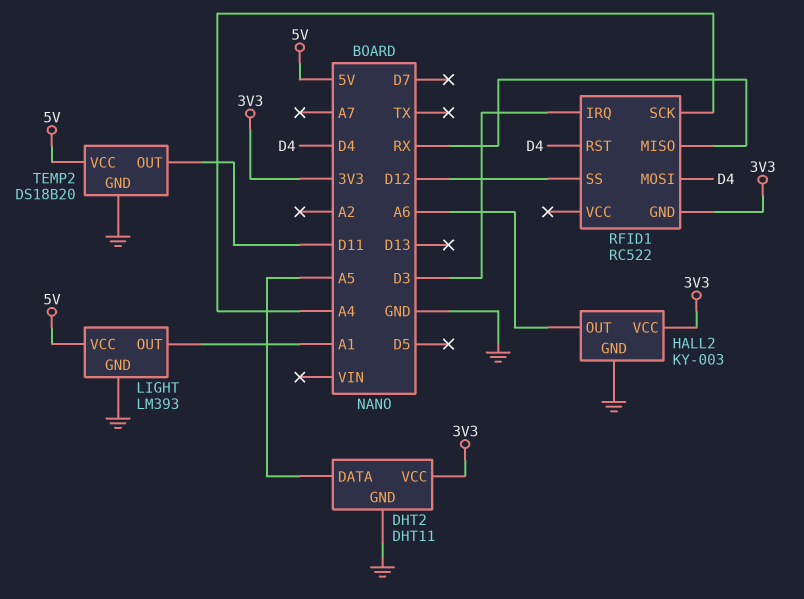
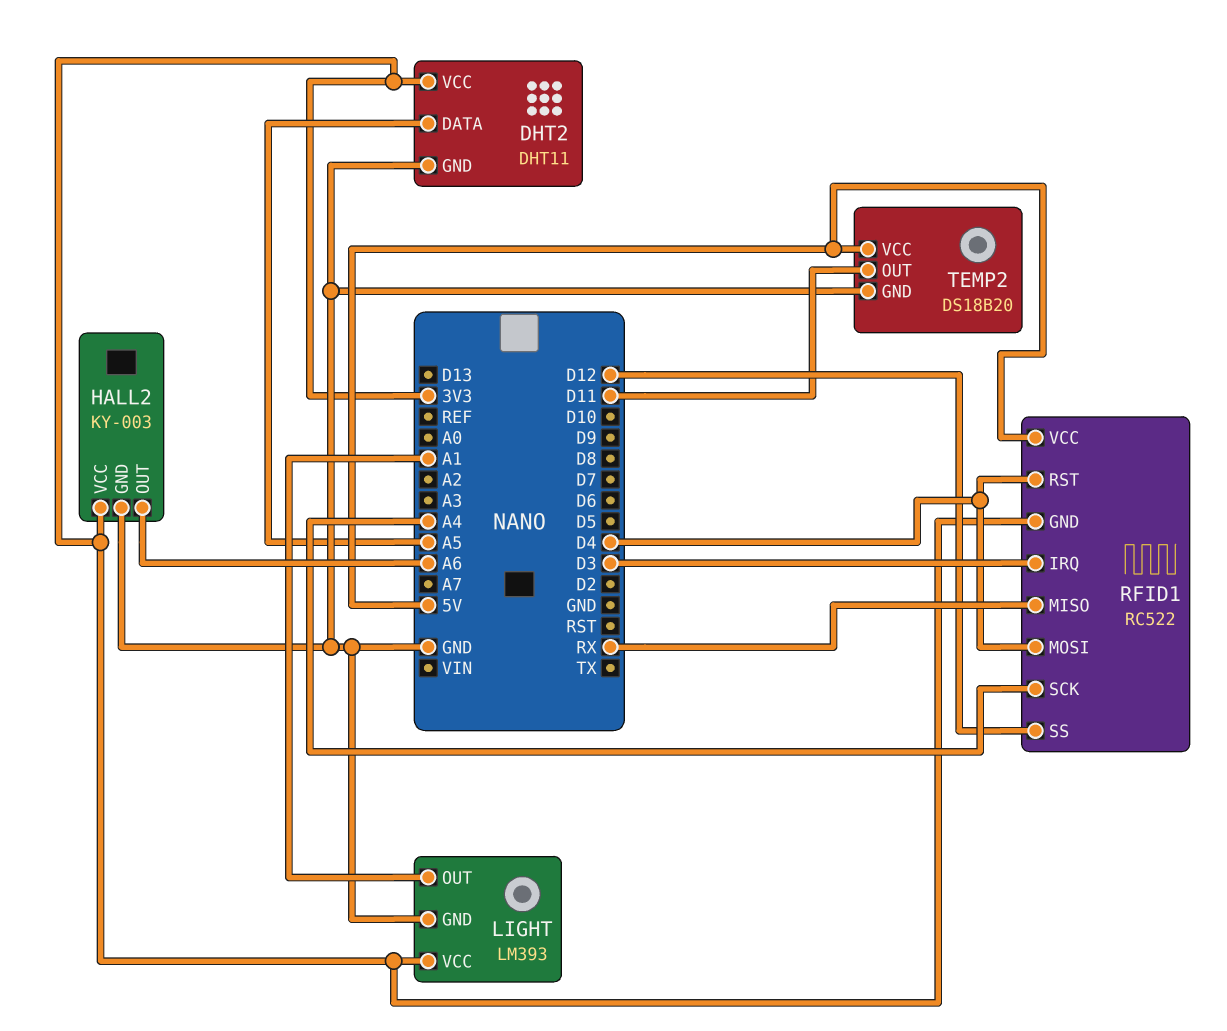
LIGHT pin VCC: 5V -> 3V3
RFID1 pin VCC: none -> 5V

